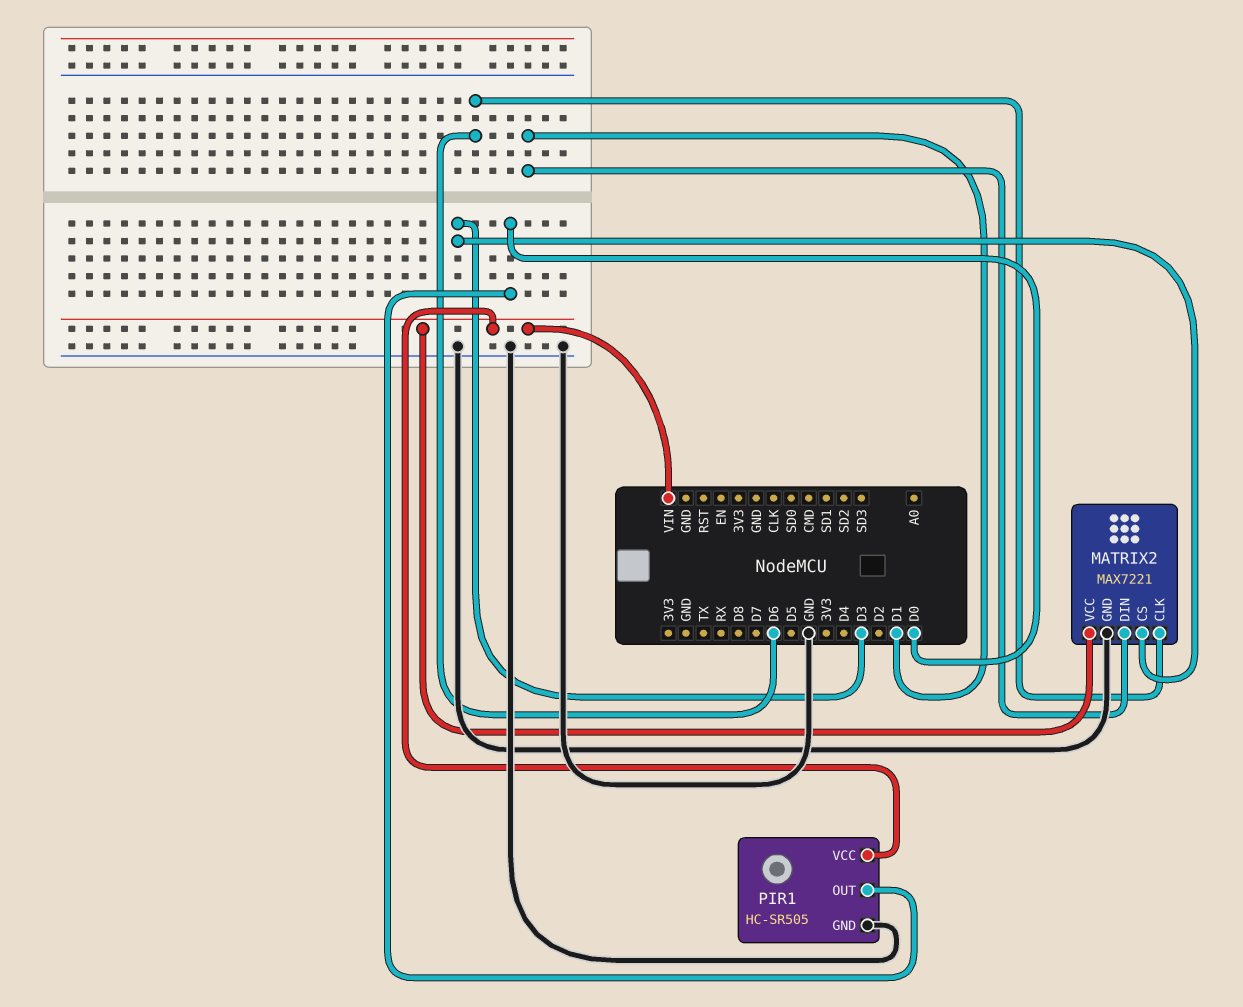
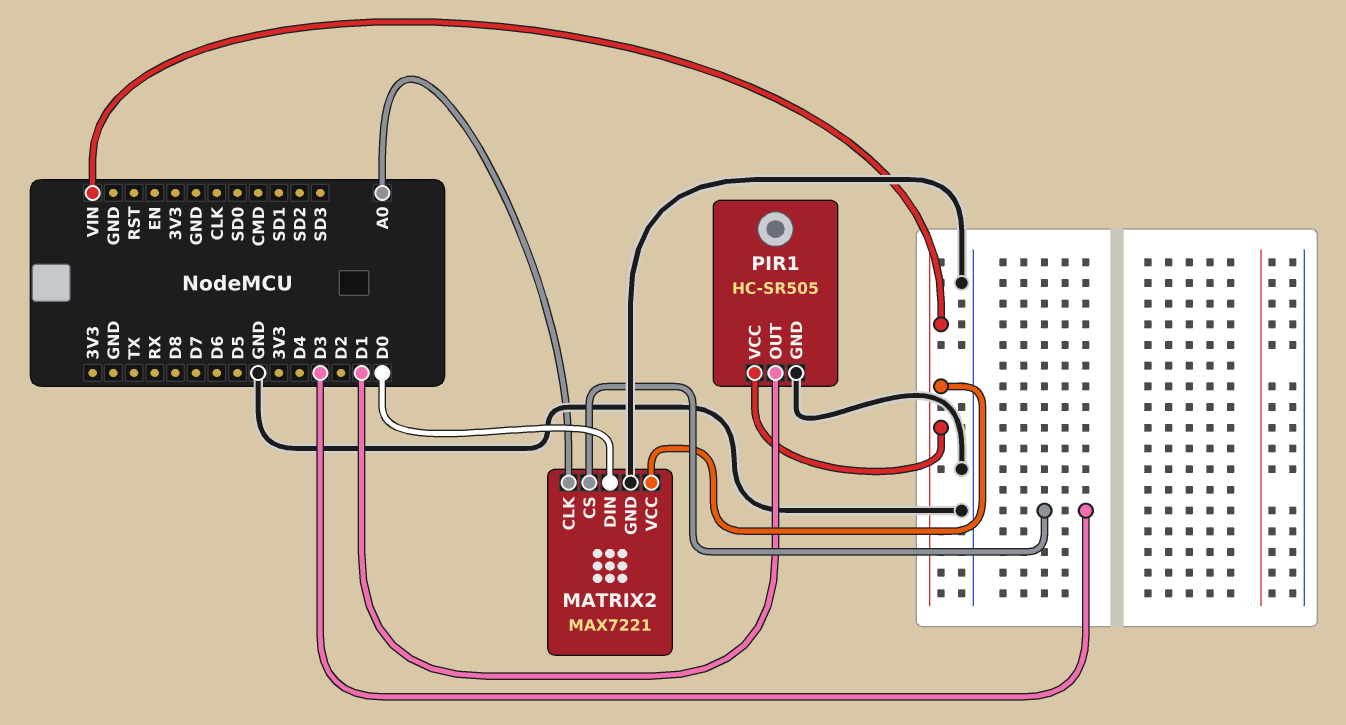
MATRIX2 pin CLK: D6 -> A0
MATRIX2 pin DIN: D1 -> D0
PIR1 pin OUT: D0 -> D1

